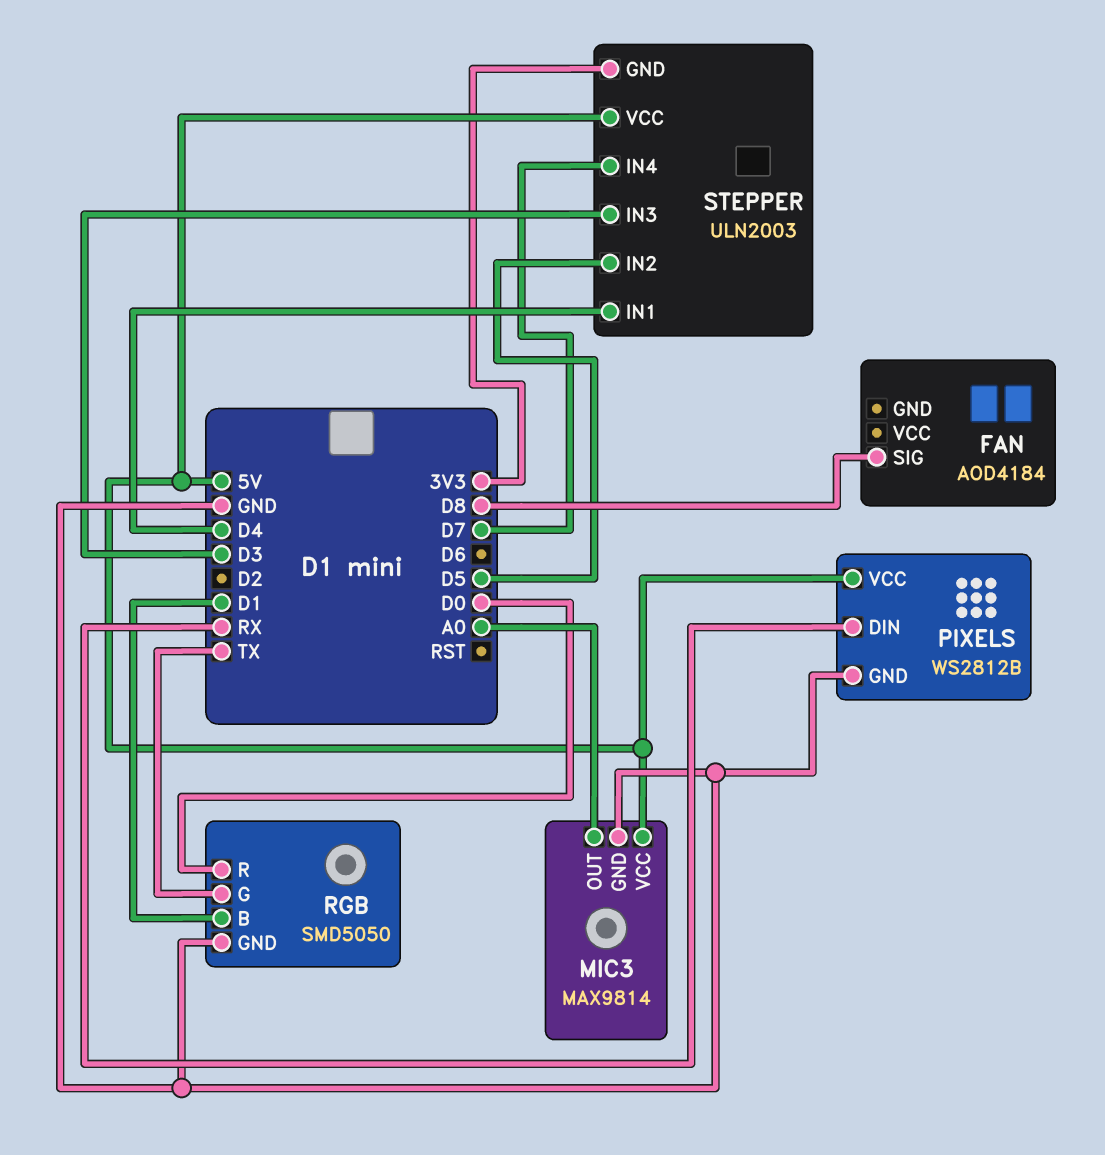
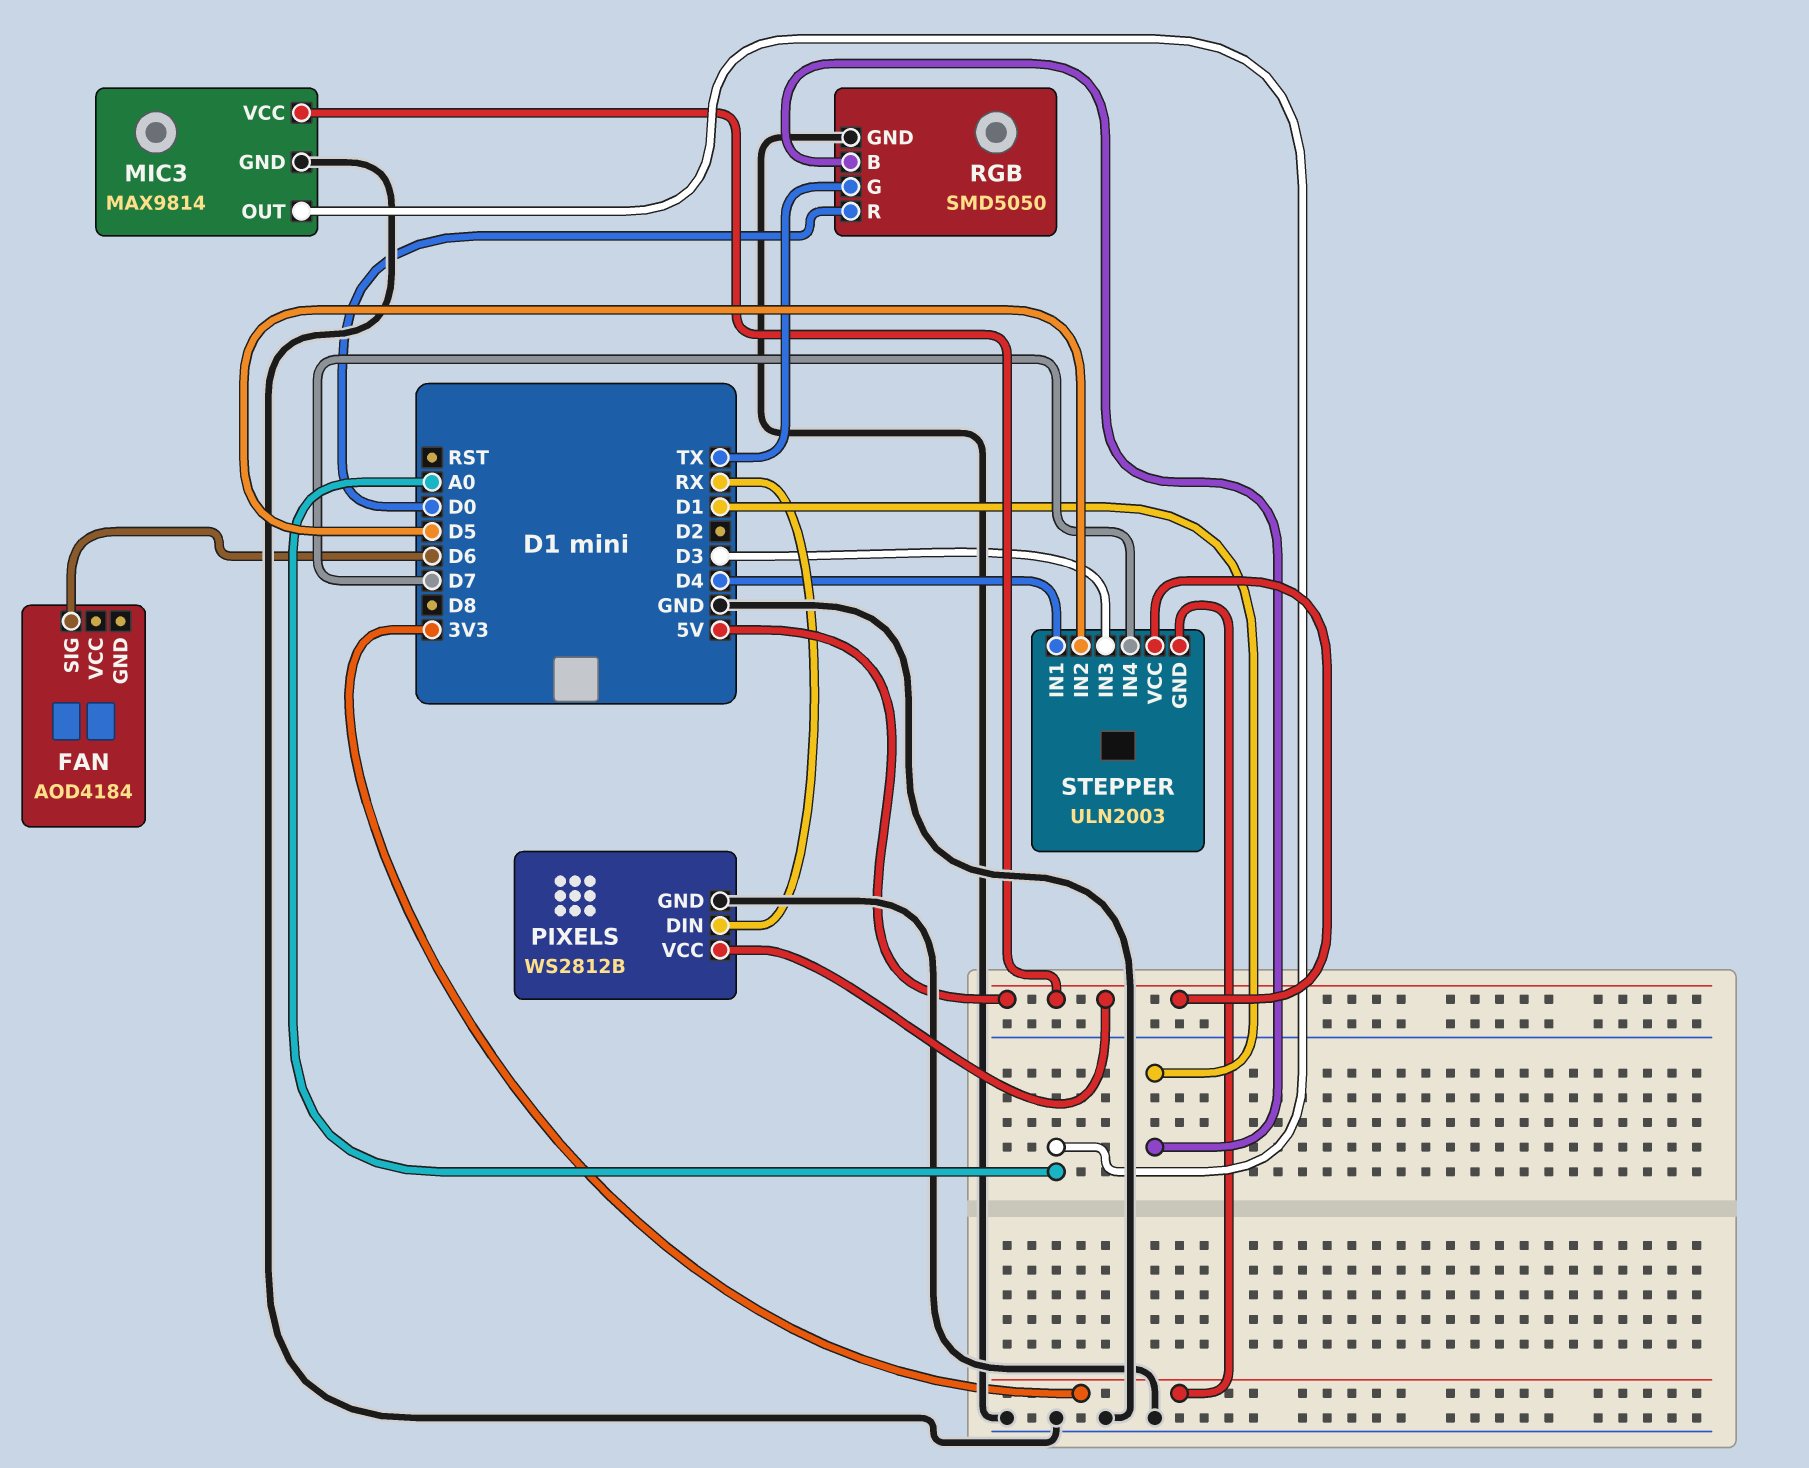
FAN pin SIG: D8 -> D6

